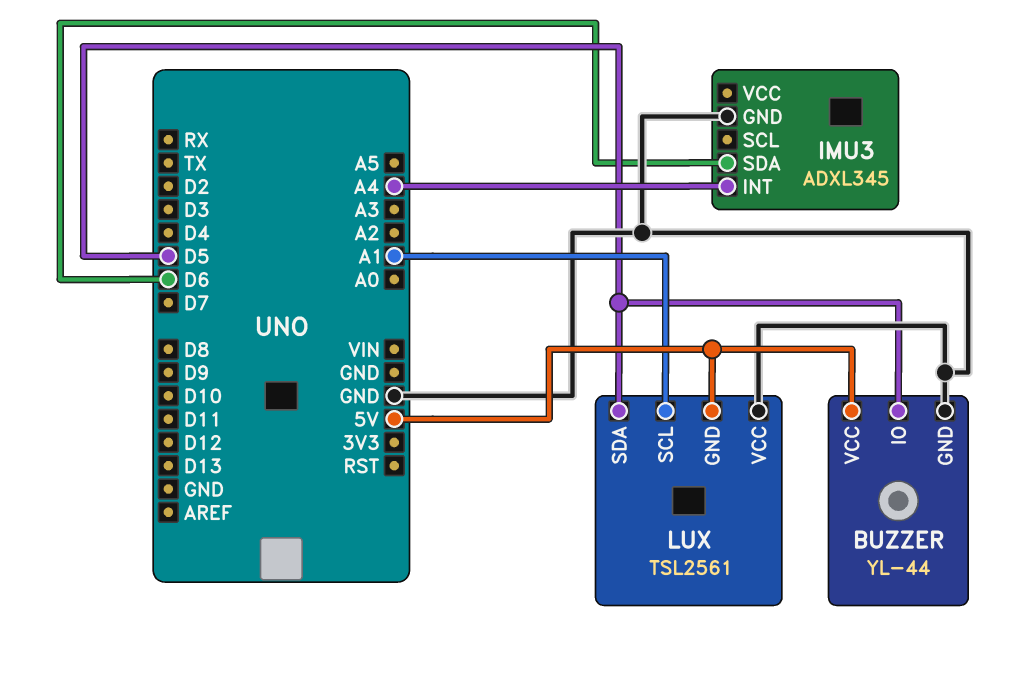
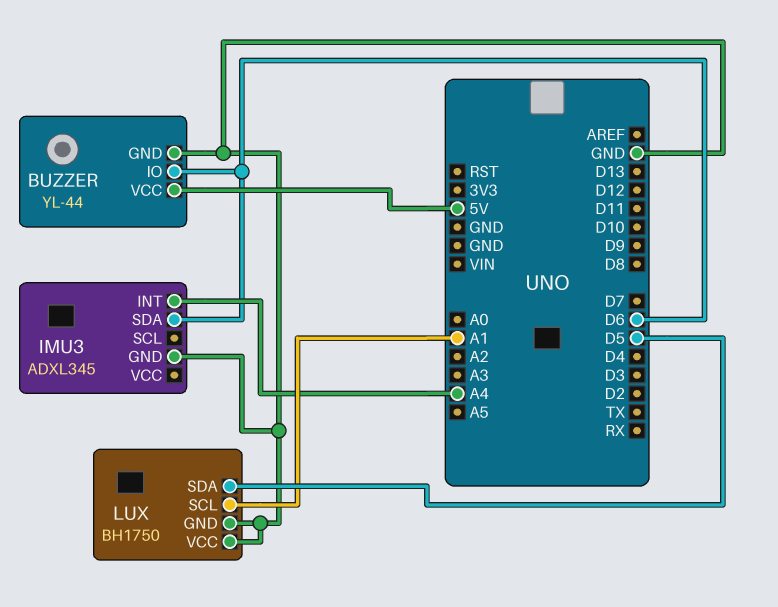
BUZZER pin IO: D5 -> D6
LUX: TSL2561 -> BH1750
LUX pin GND: 5V -> GND

